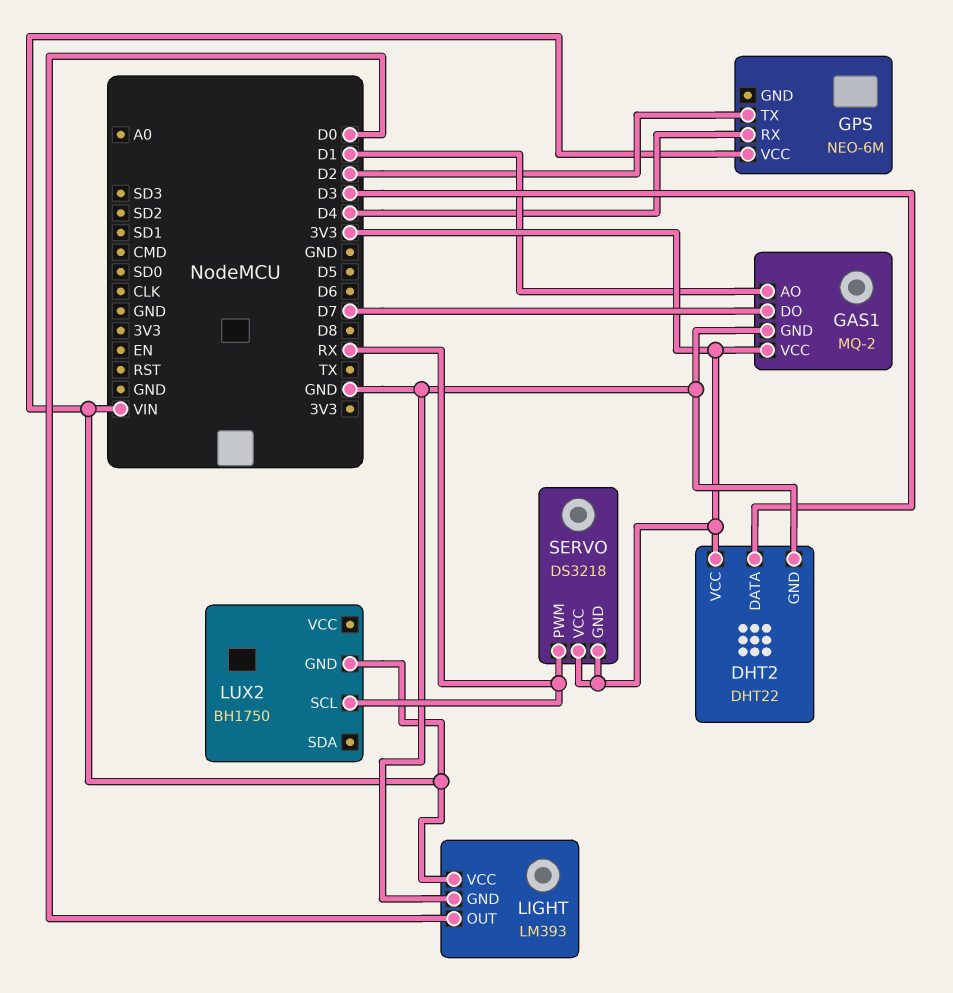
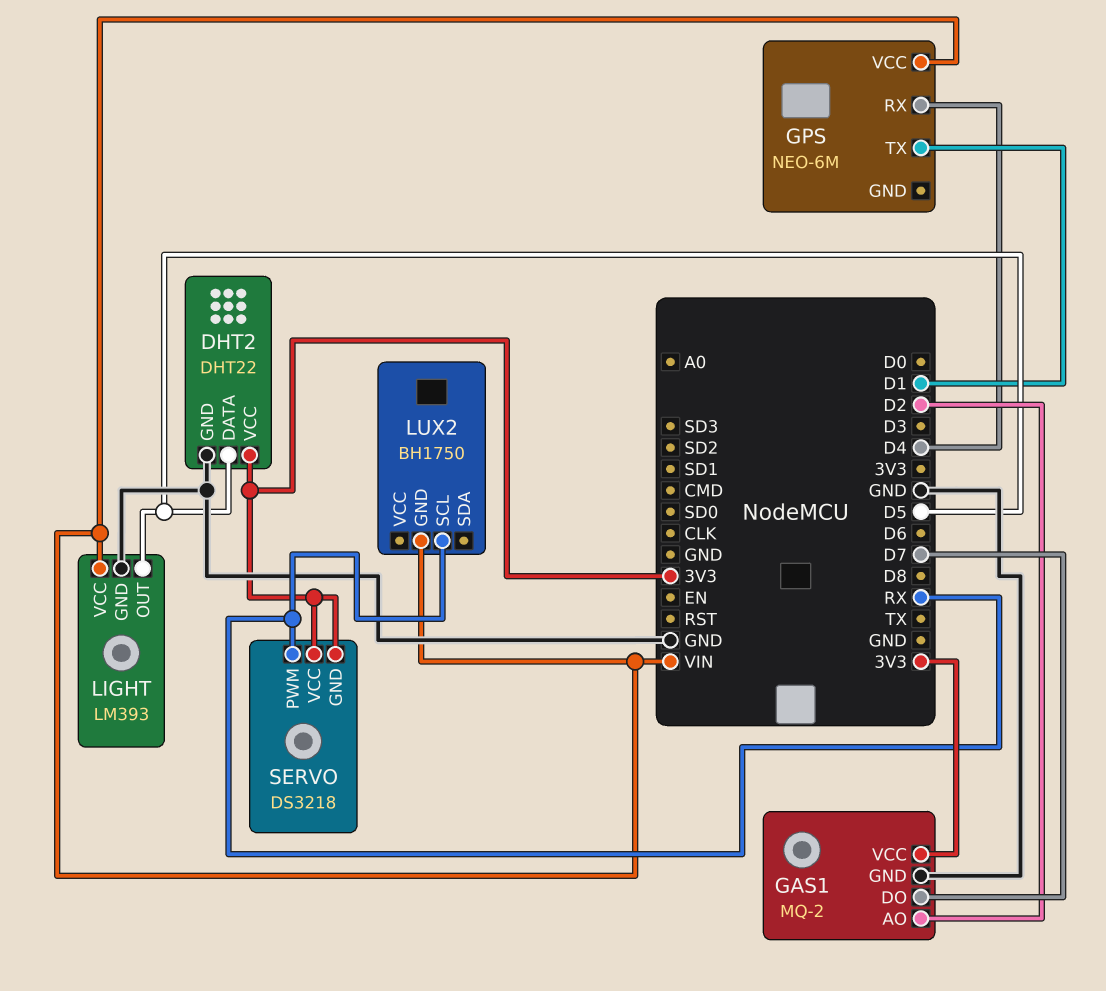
DHT2 pin DATA: D3 -> D5
GAS1 pin AO: D1 -> D2
GPS pin TX: D2 -> D1
LIGHT pin OUT: D0 -> D5

